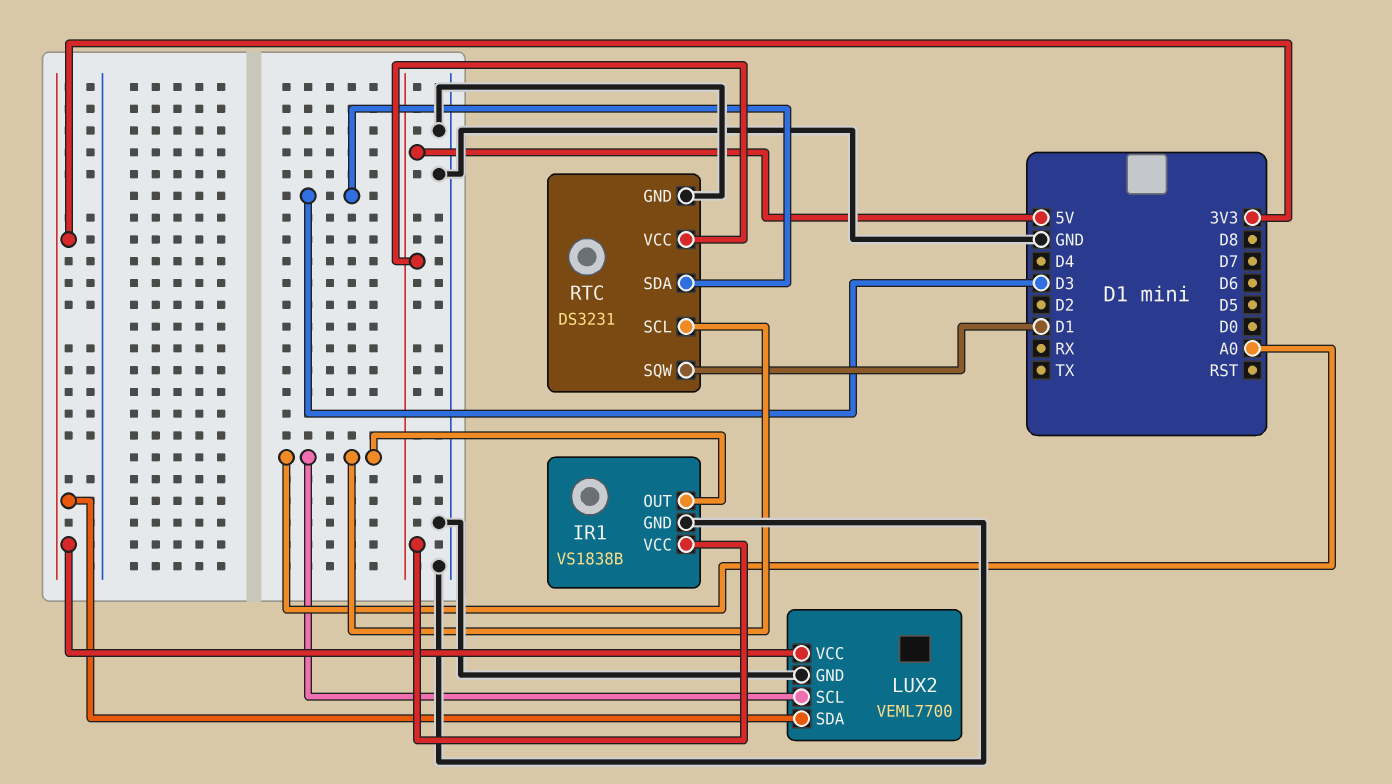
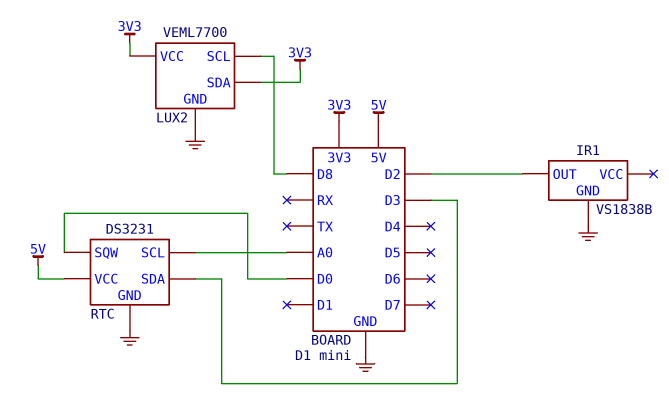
IR1 pin OUT: A0 -> D2
IR1 pin VCC: 5V -> none
LUX2 pin SCL: A0 -> D8
RTC pin SQW: D1 -> D0

